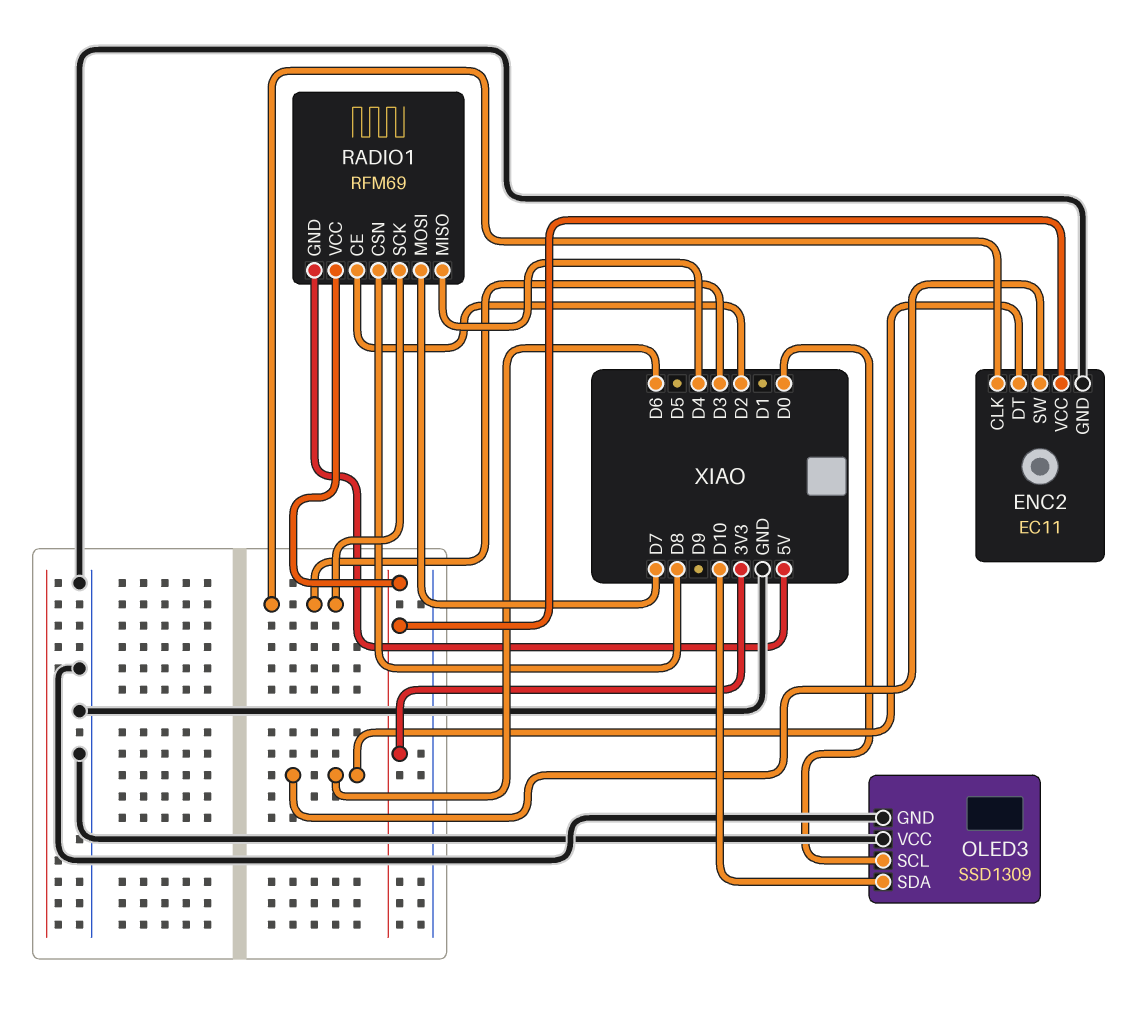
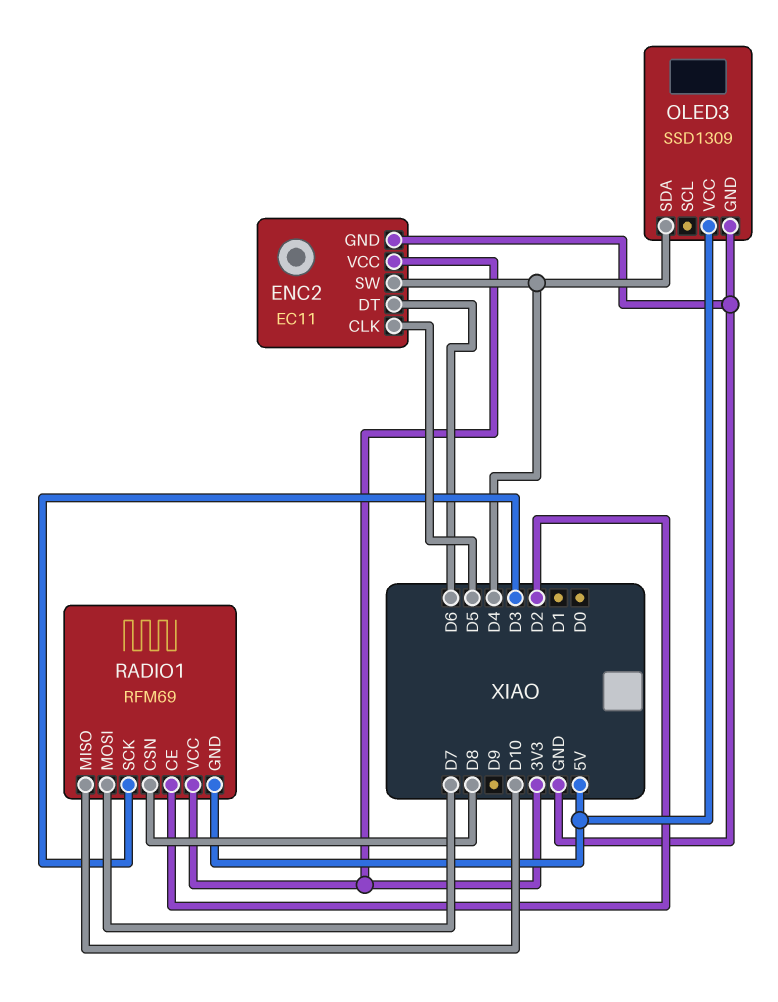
ENC2 pin CLK: D3 -> D5
ENC2 pin SW: D6 -> D4
OLED3 pin SCL: D0 -> none
OLED3 pin SDA: D10 -> D4
OLED3 pin VCC: GND -> 5V
RADIO1 pin MISO: D4 -> D10

